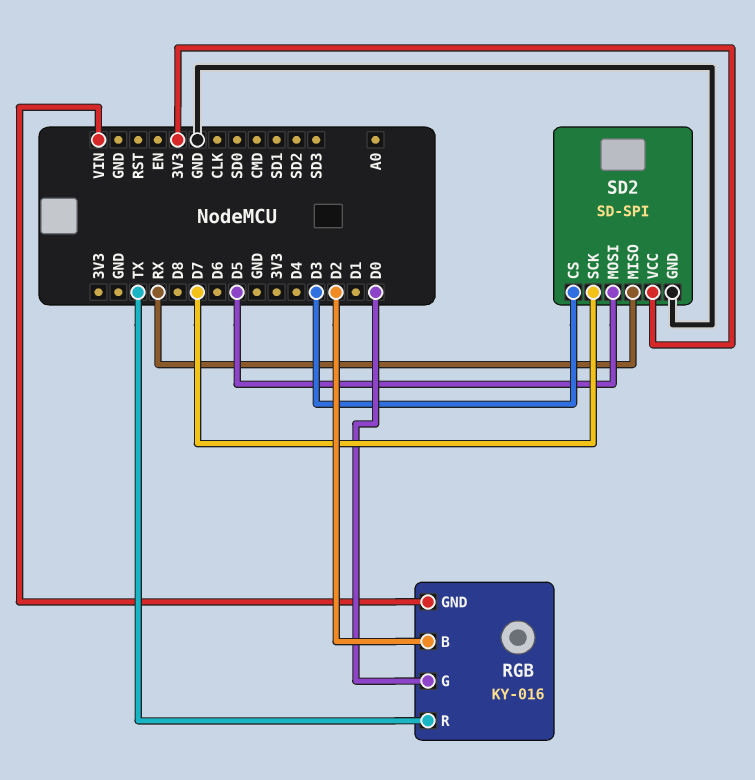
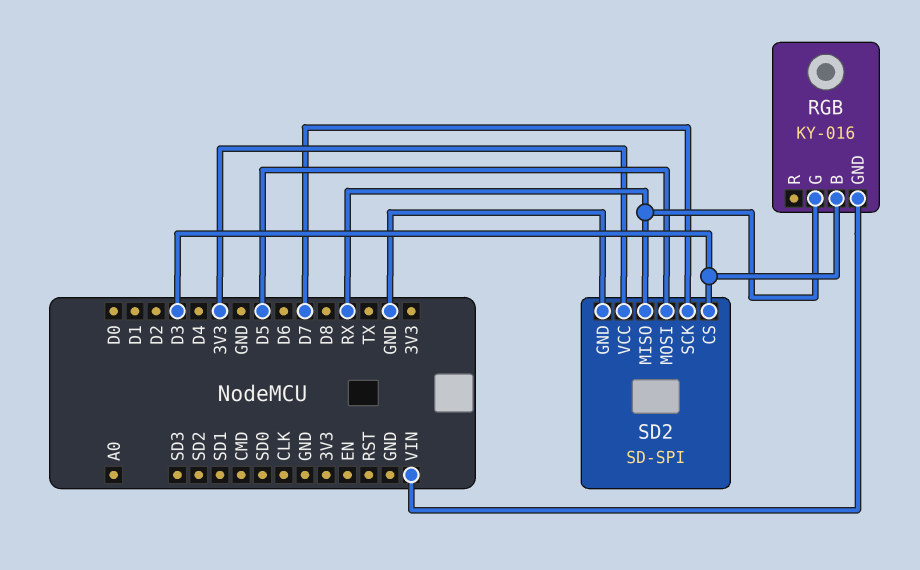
RGB pin B: D2 -> D3
RGB pin G: D0 -> RX
RGB pin R: TX -> none

